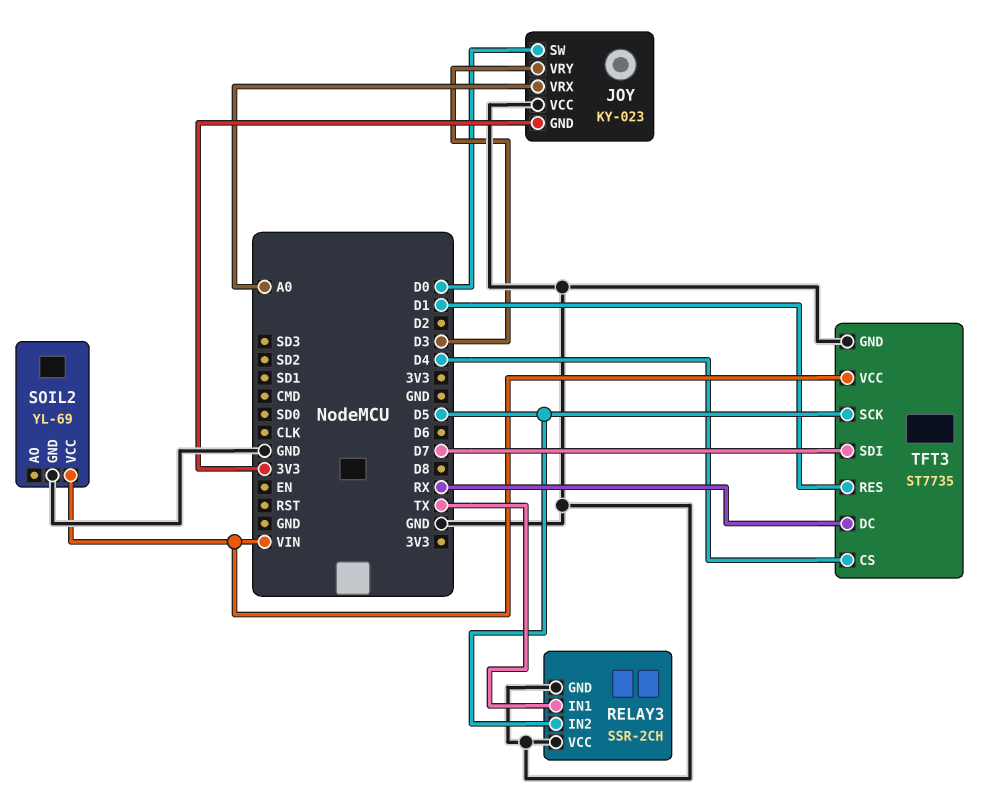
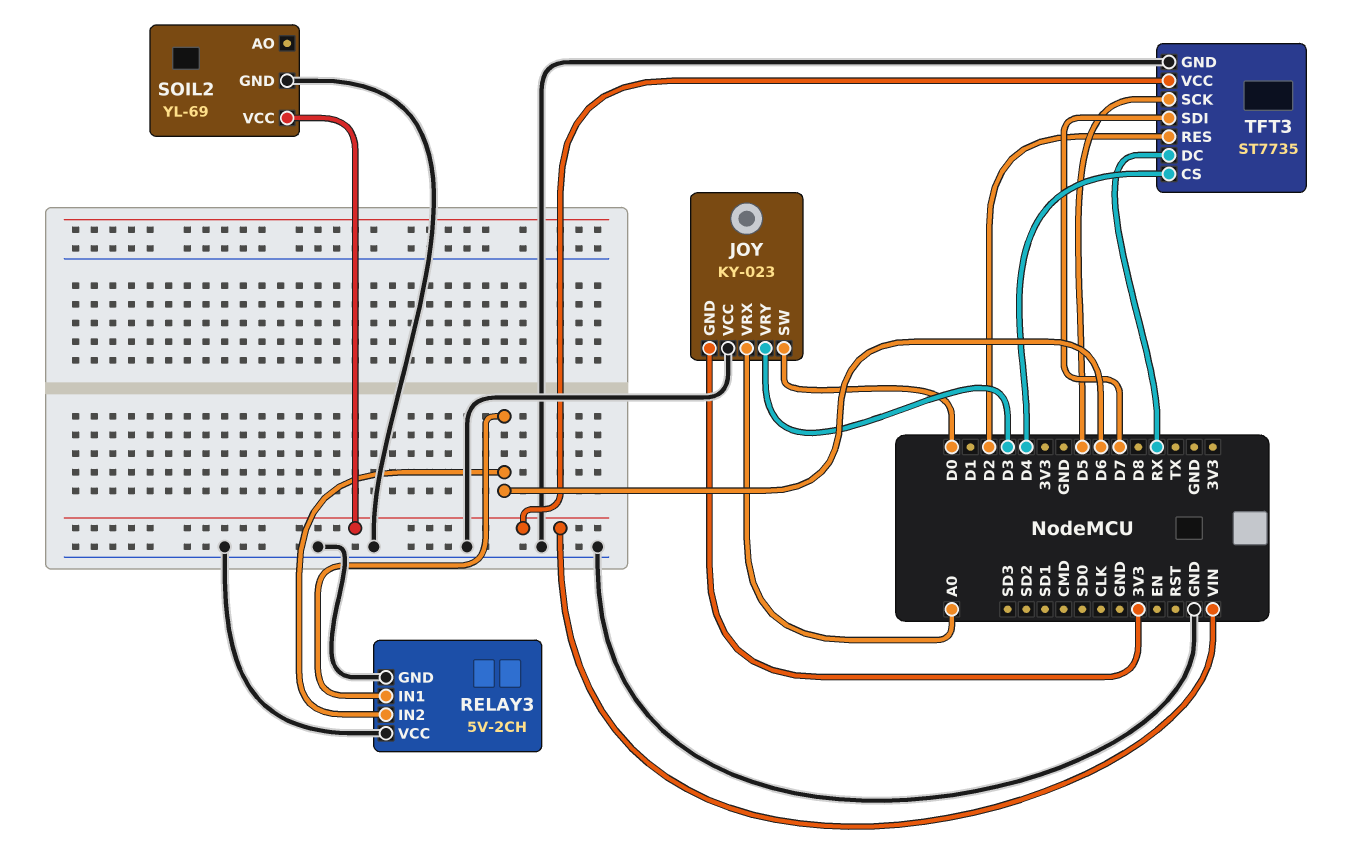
RELAY3: SSR-2CH -> 5V-2CH
RELAY3 pin IN1: TX -> D6
RELAY3 pin IN2: D5 -> D6
TFT3 pin RES: D1 -> D2

